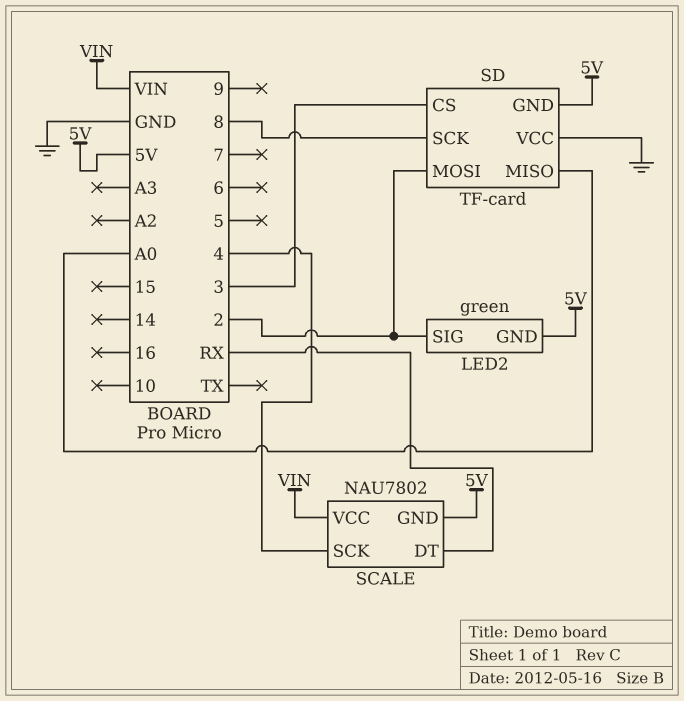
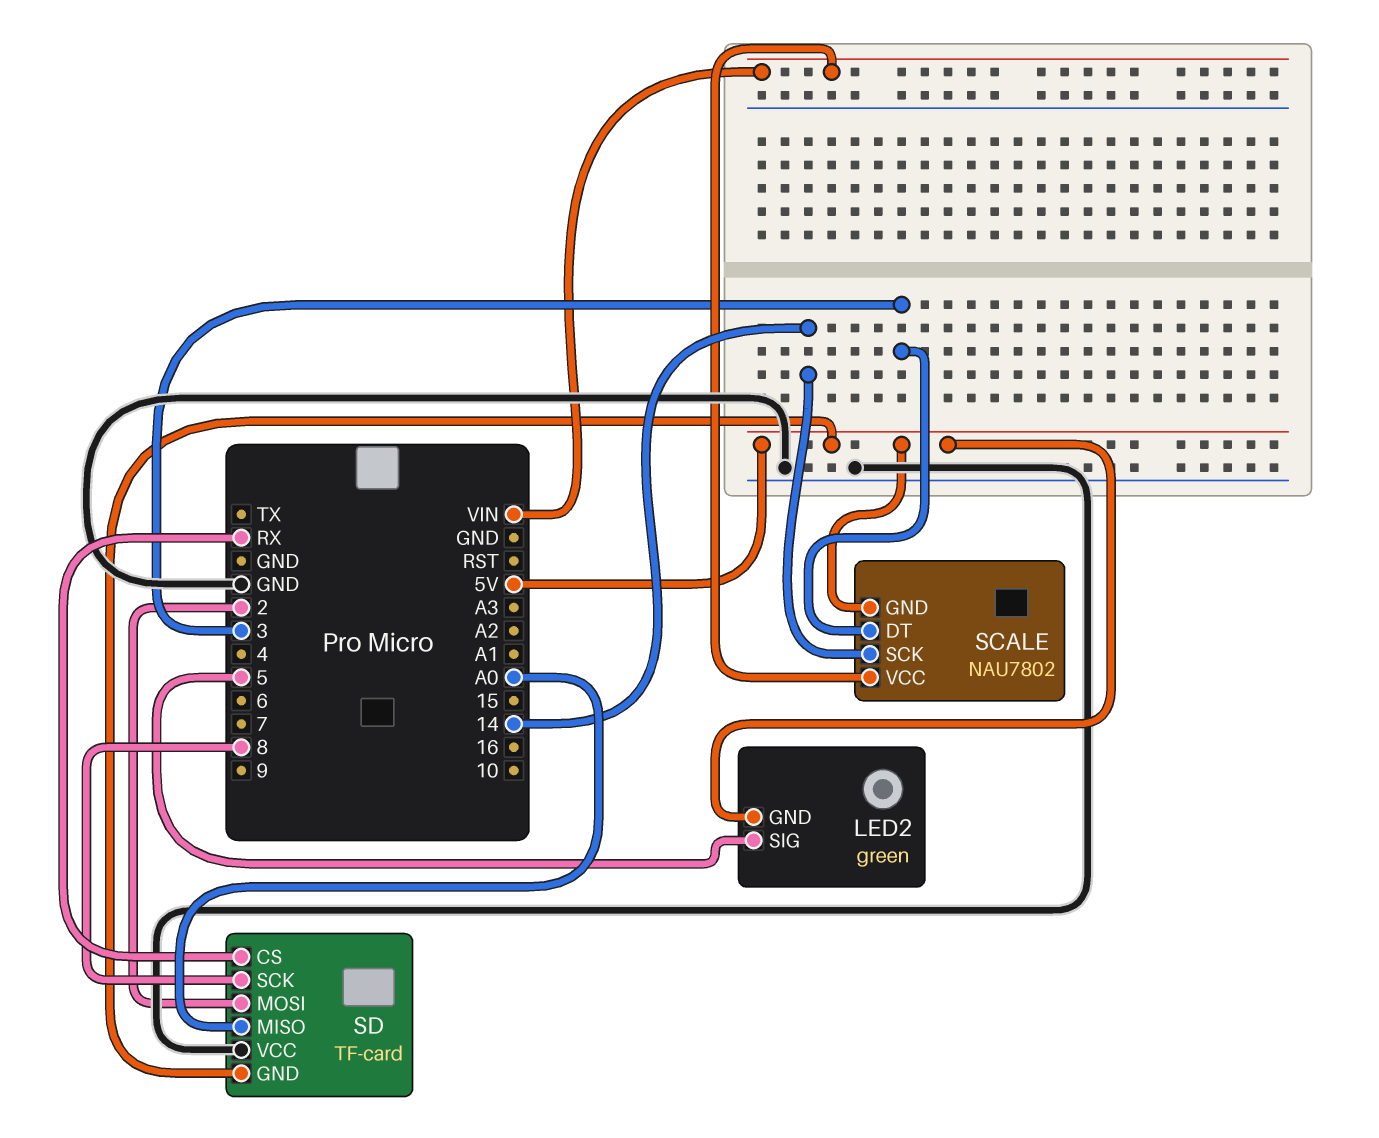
LED2 pin SIG: 2 -> 5
SCALE pin DT: RX -> 3
SCALE pin SCK: 4 -> 14
SD pin CS: 3 -> RX

